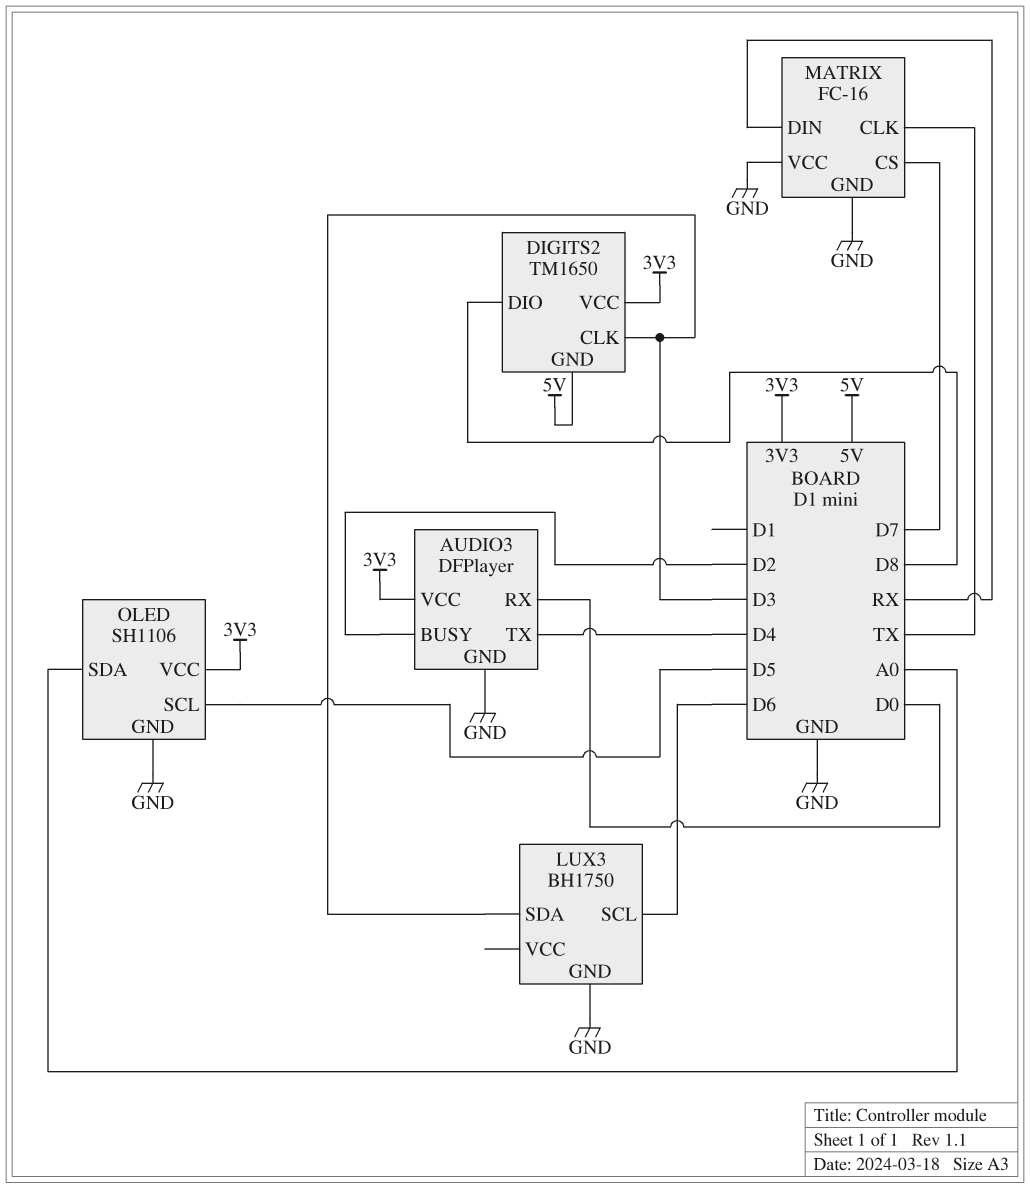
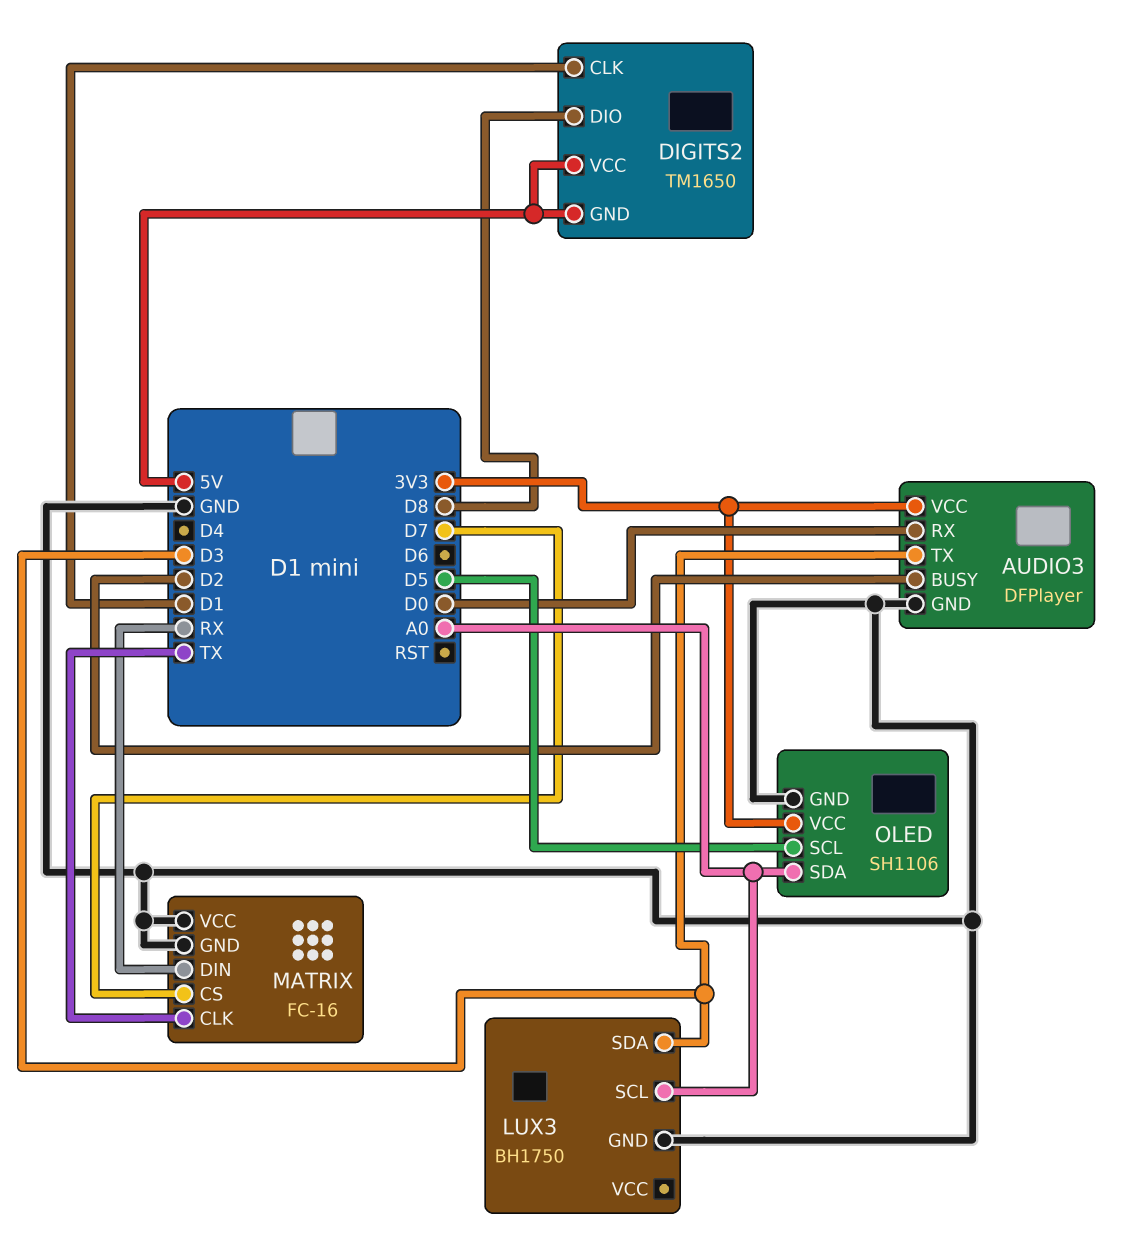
AUDIO3 pin TX: D4 -> D3
DIGITS2 pin CLK: D3 -> D1
DIGITS2 pin VCC: 3V3 -> 5V
LUX3 pin SCL: D6 -> A0

